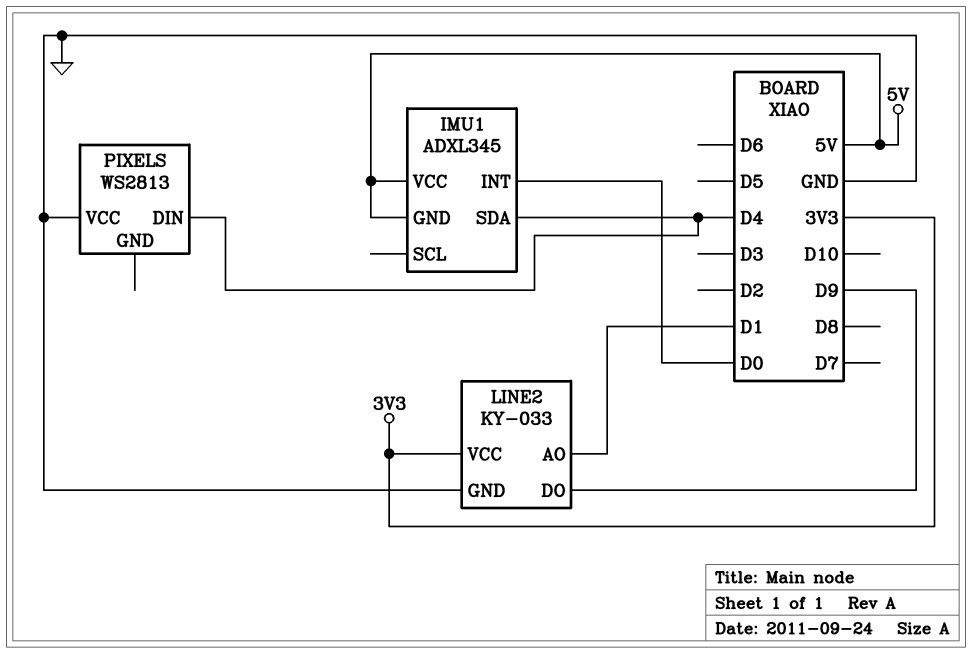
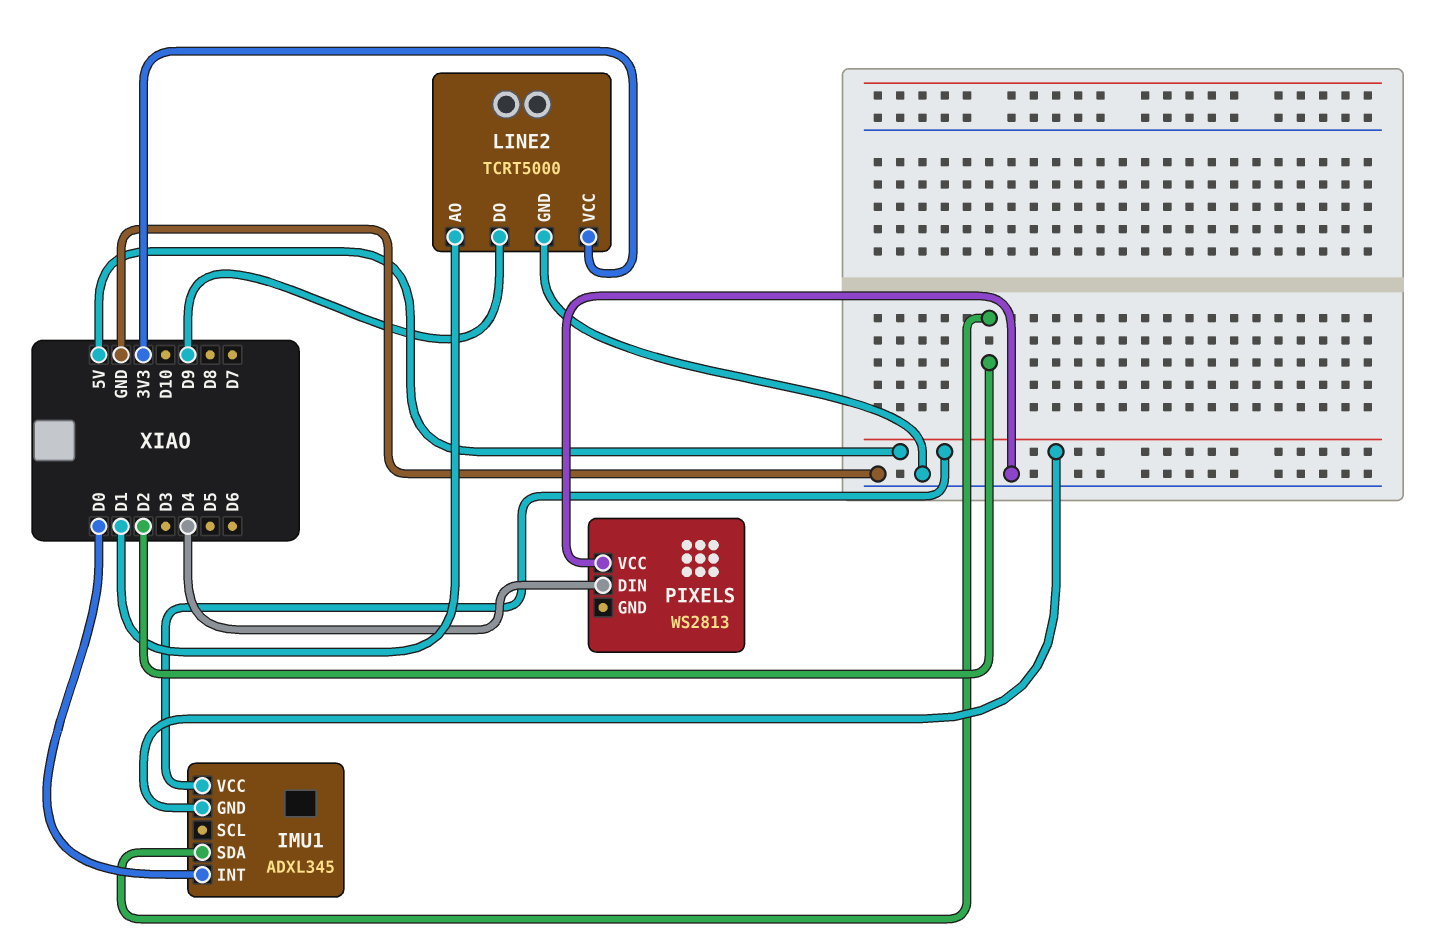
IMU1 pin SDA: D4 -> D2
LINE2: KY-033 -> TCRT5000

